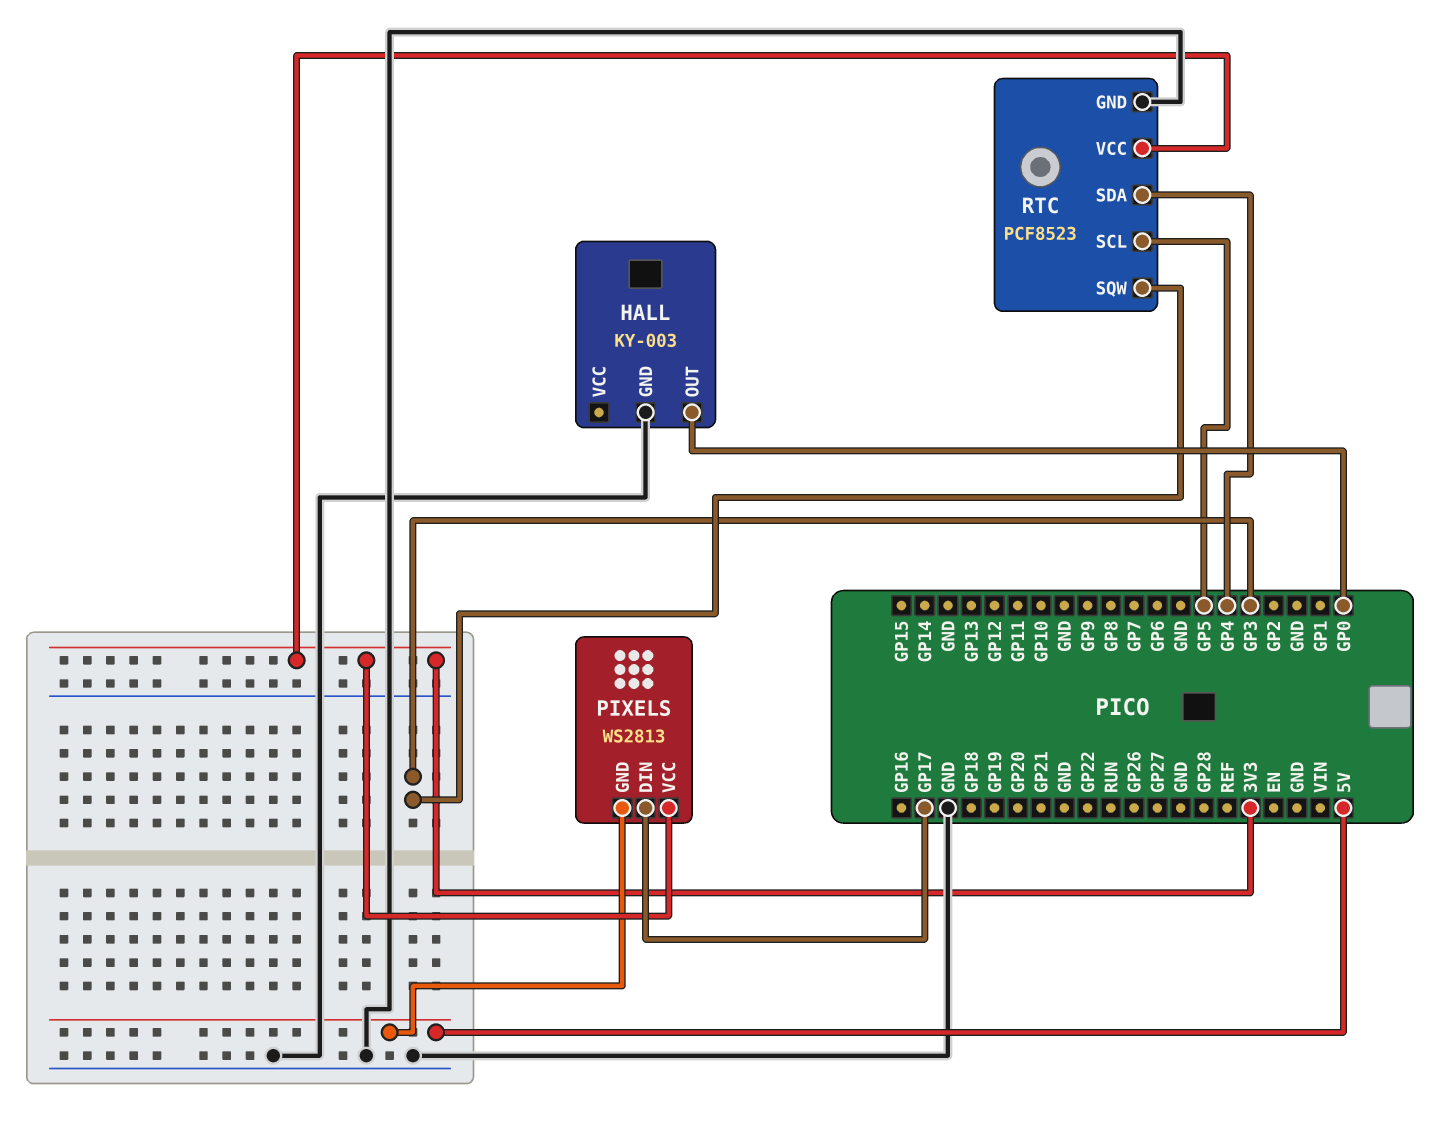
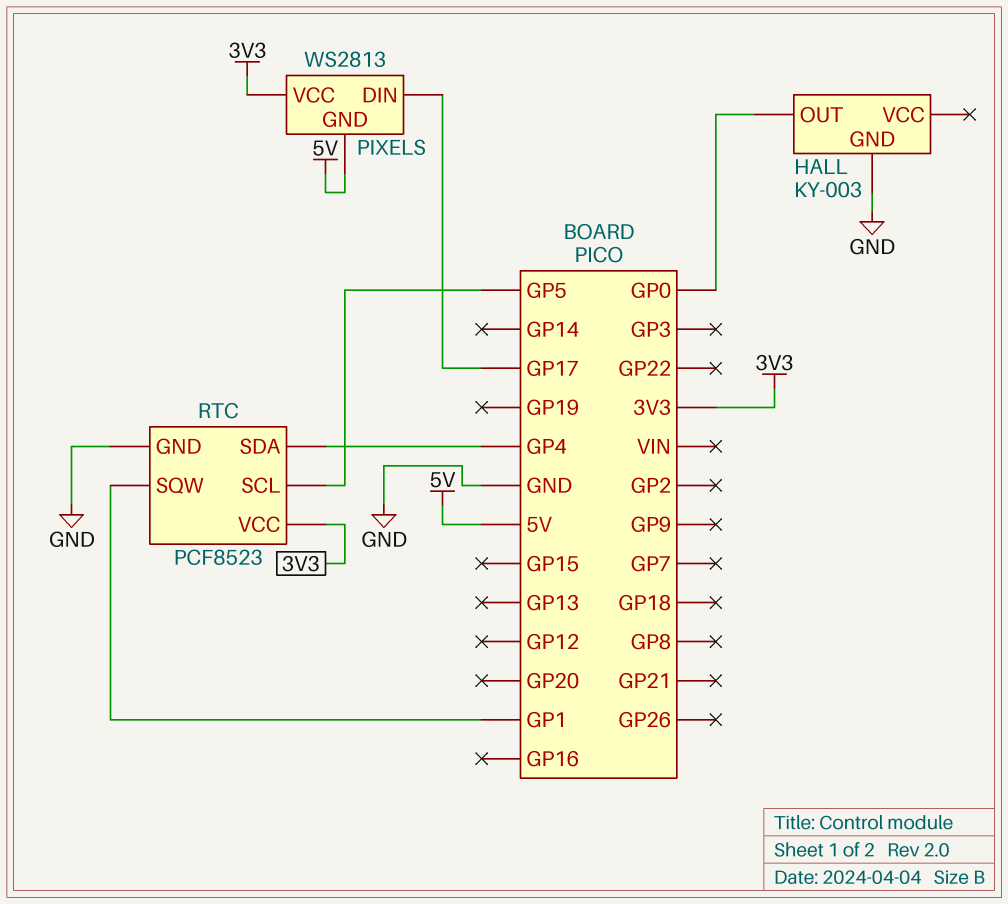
RTC pin SQW: GP3 -> GP1

